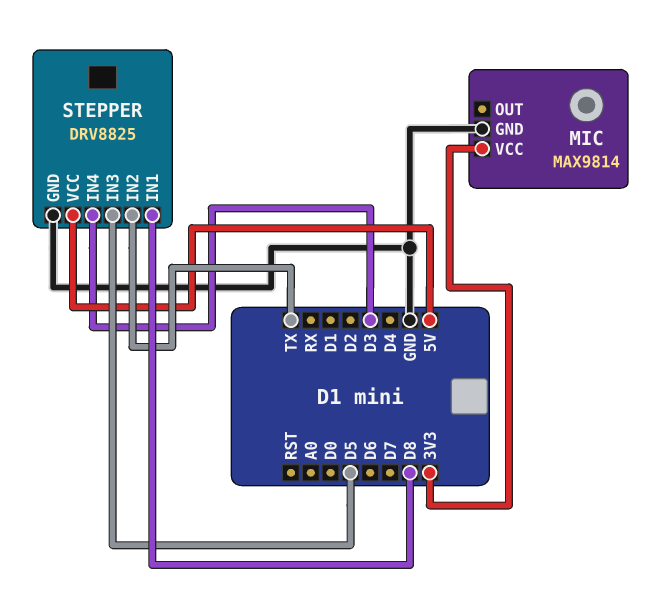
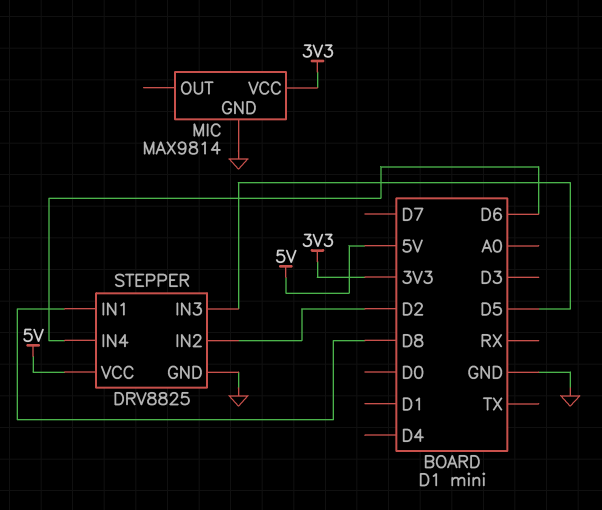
STEPPER pin IN2: TX -> D2
STEPPER pin IN4: D3 -> D6

